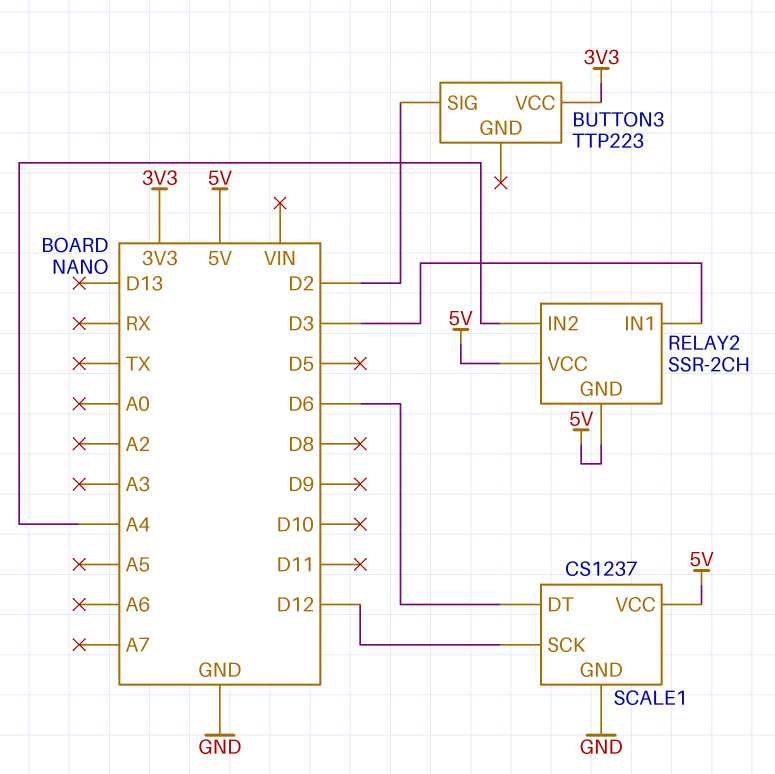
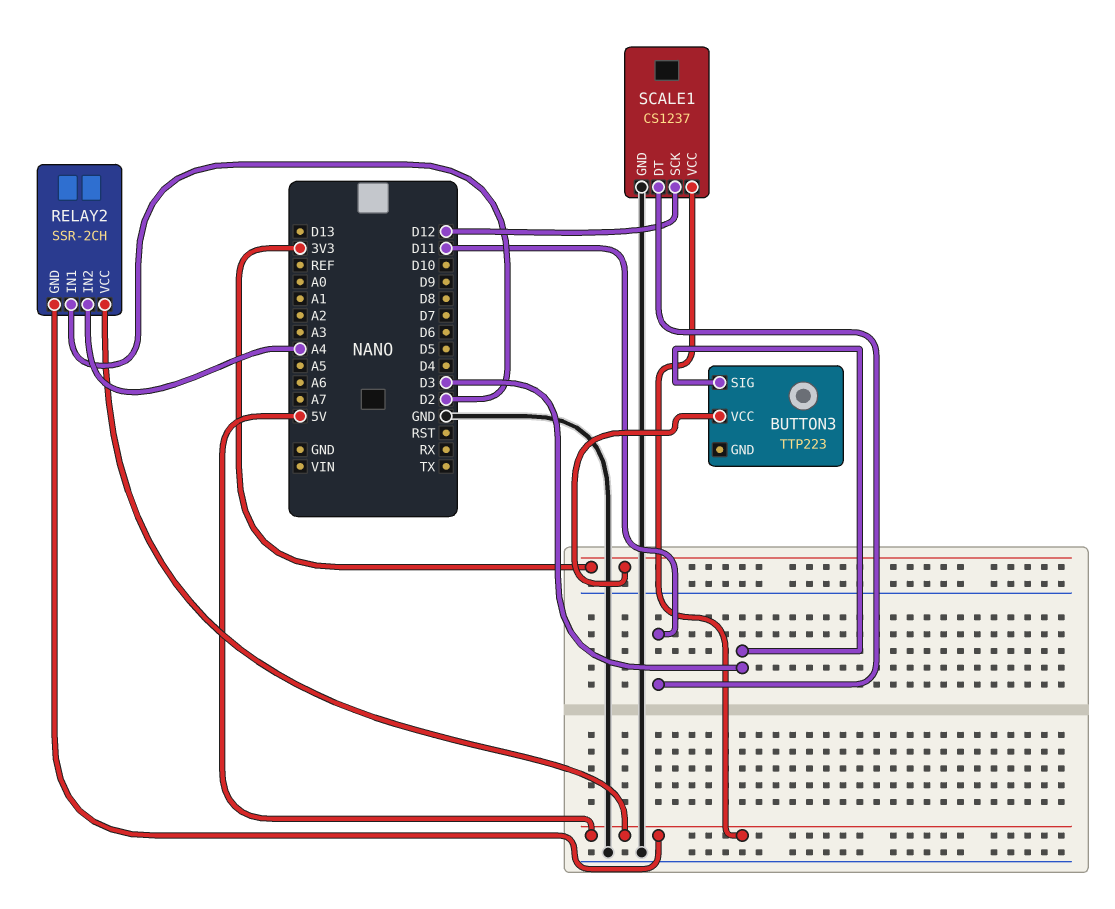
BUTTON3 pin SIG: D2 -> D3
RELAY2 pin IN1: D3 -> D2
SCALE1 pin DT: D6 -> D11

